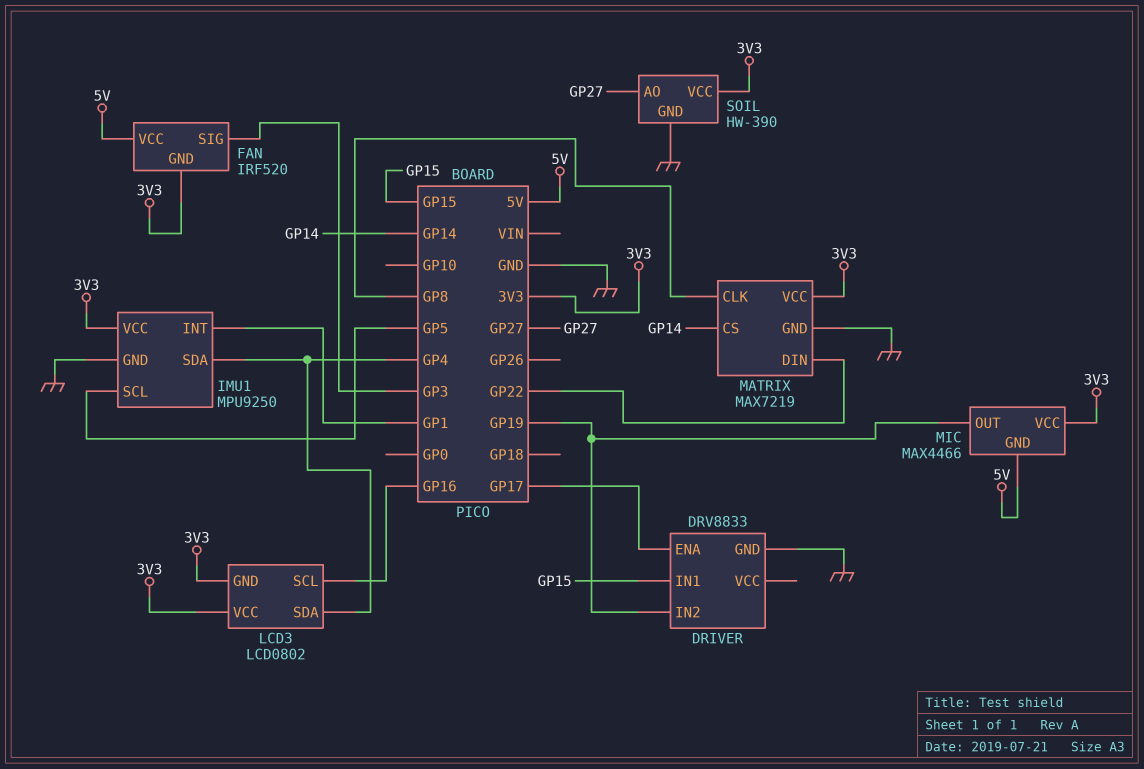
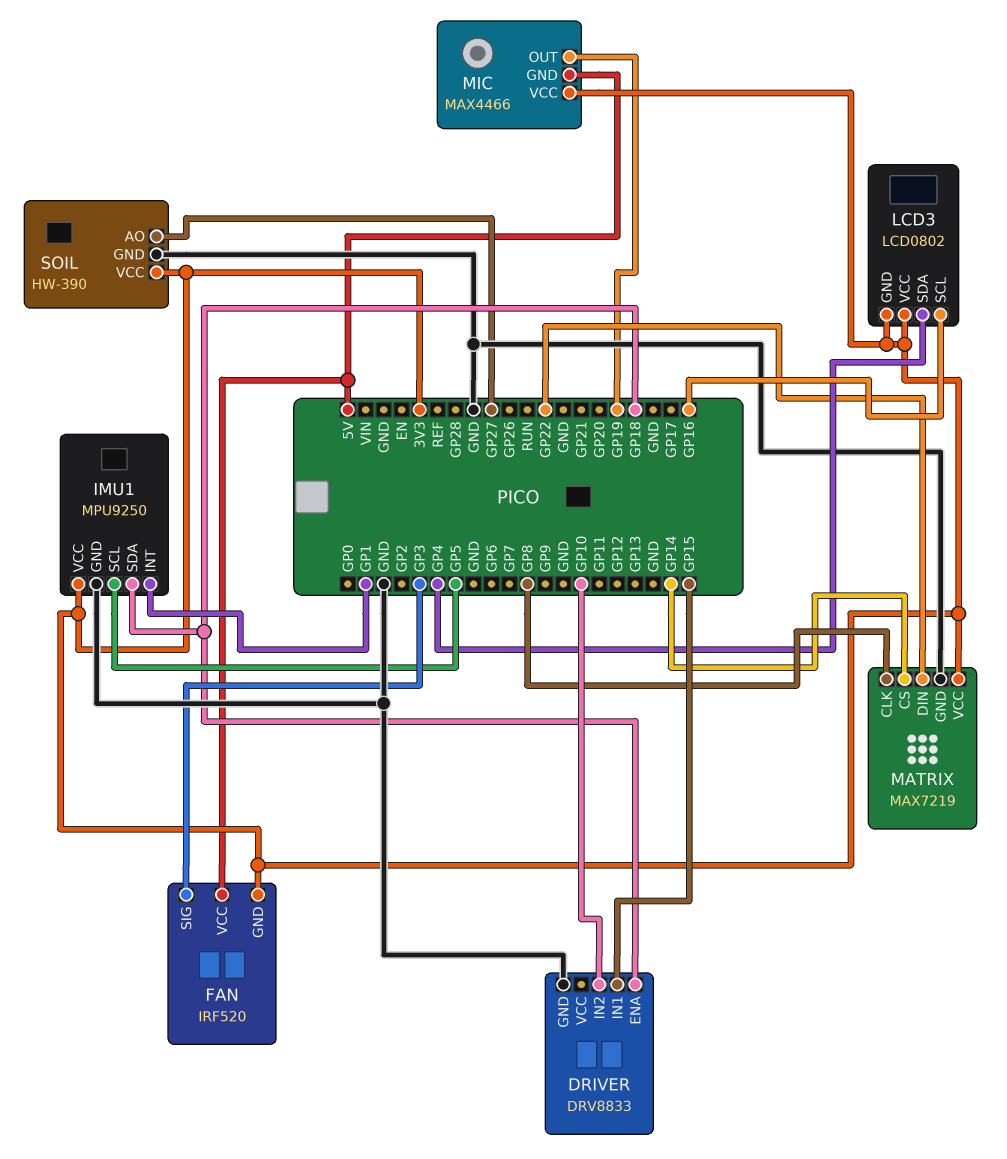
DRIVER pin ENA: GP17 -> GP18
DRIVER pin IN2: GP19 -> GP10
IMU1 pin SDA: GP4 -> GP18

